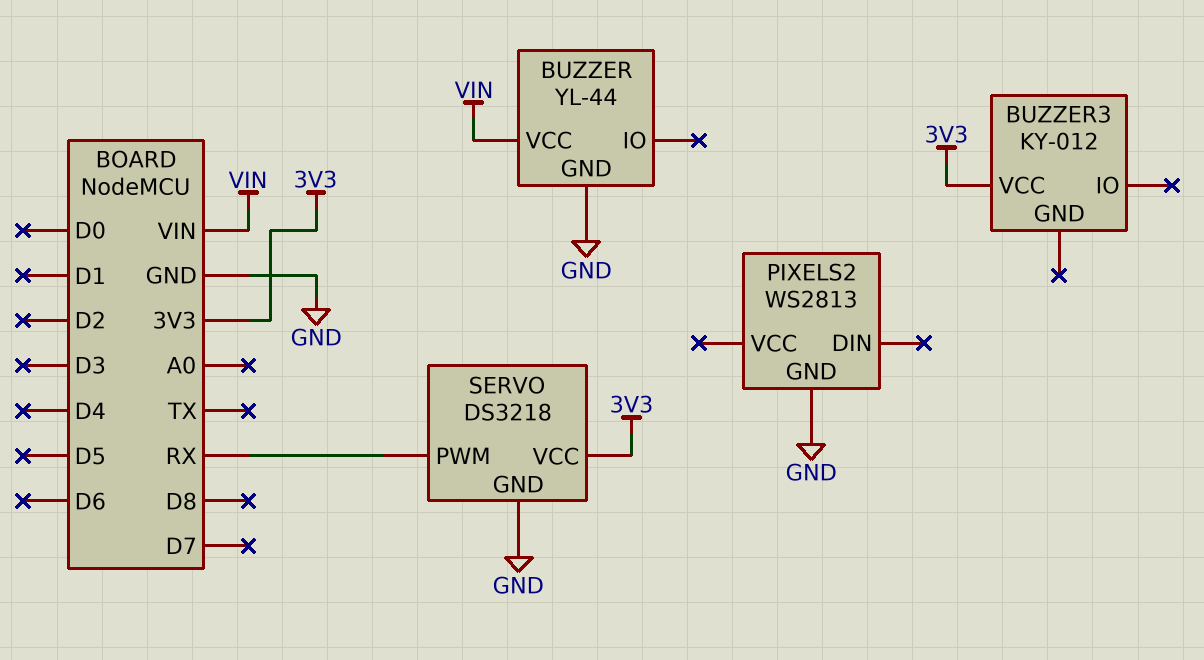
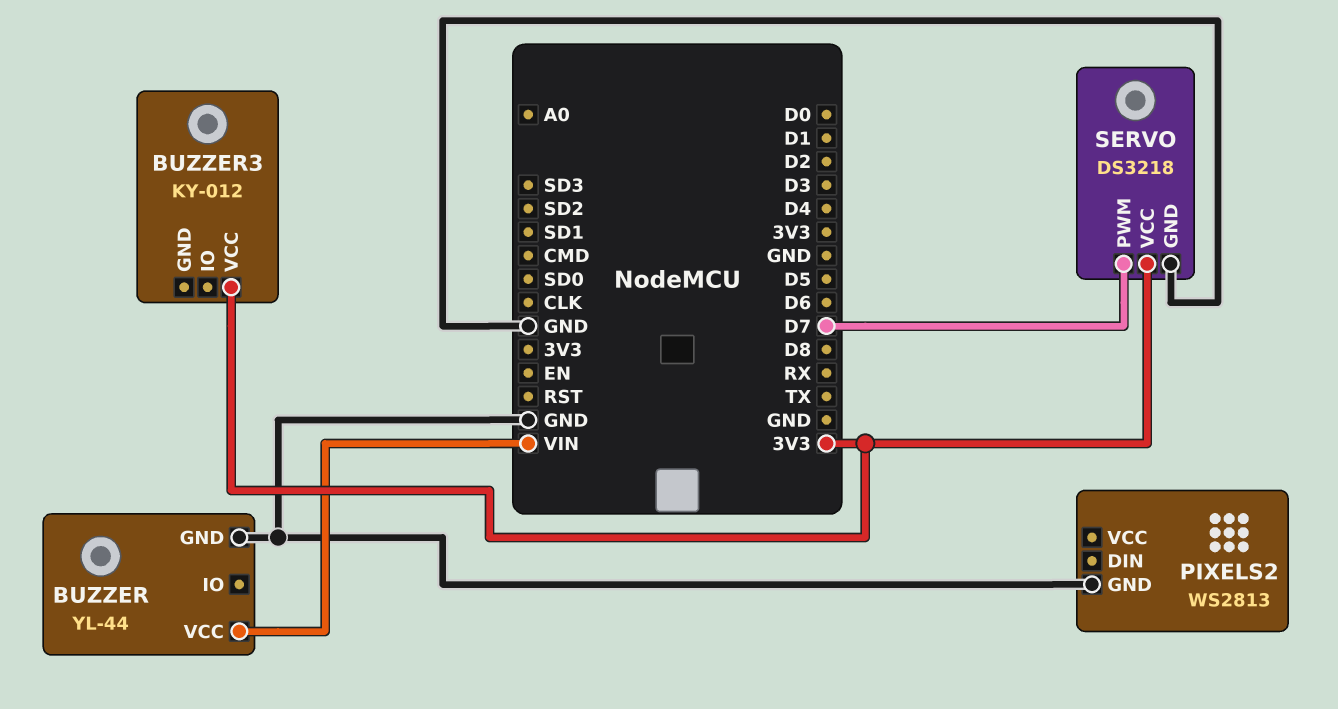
SERVO pin PWM: RX -> D7

